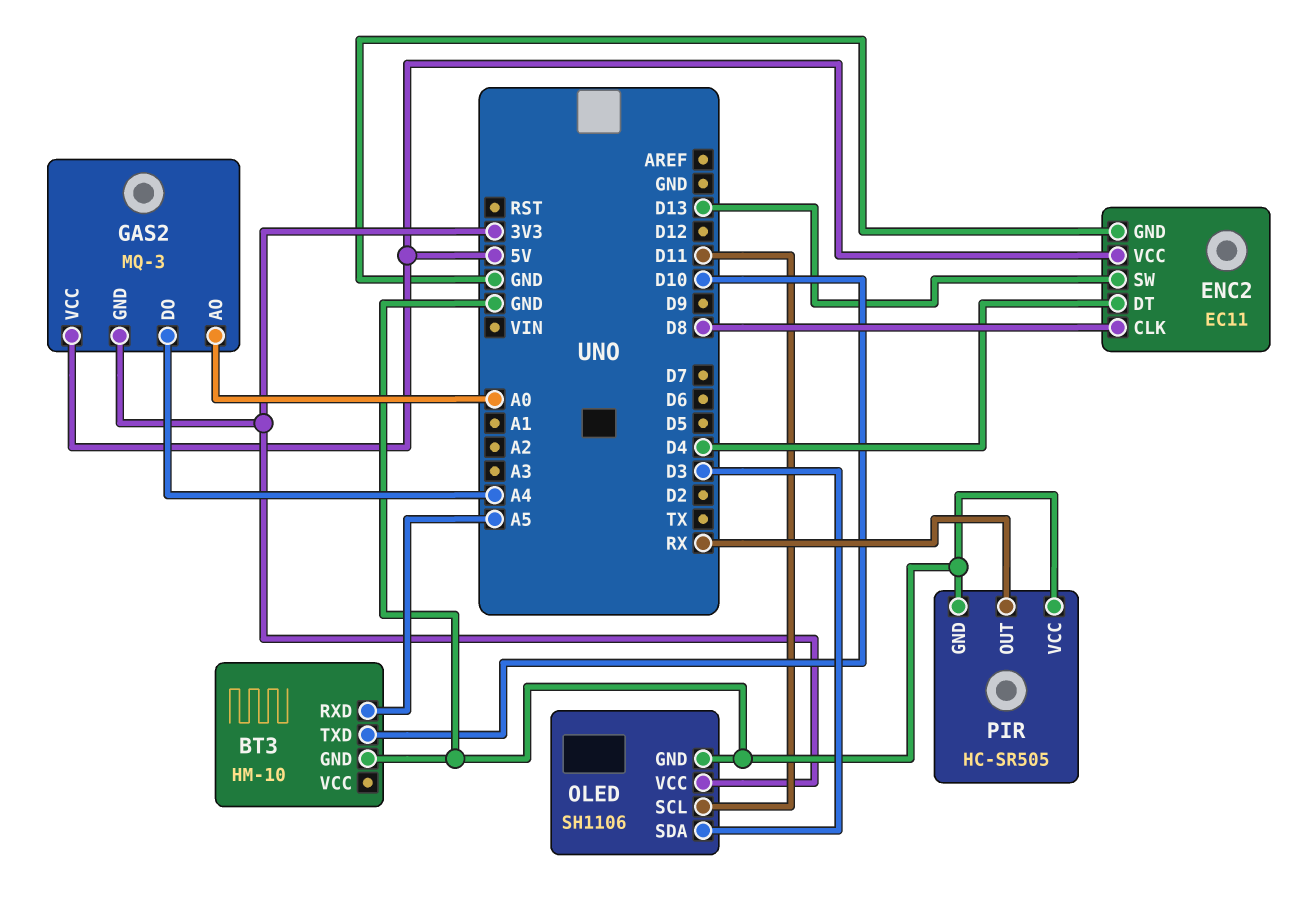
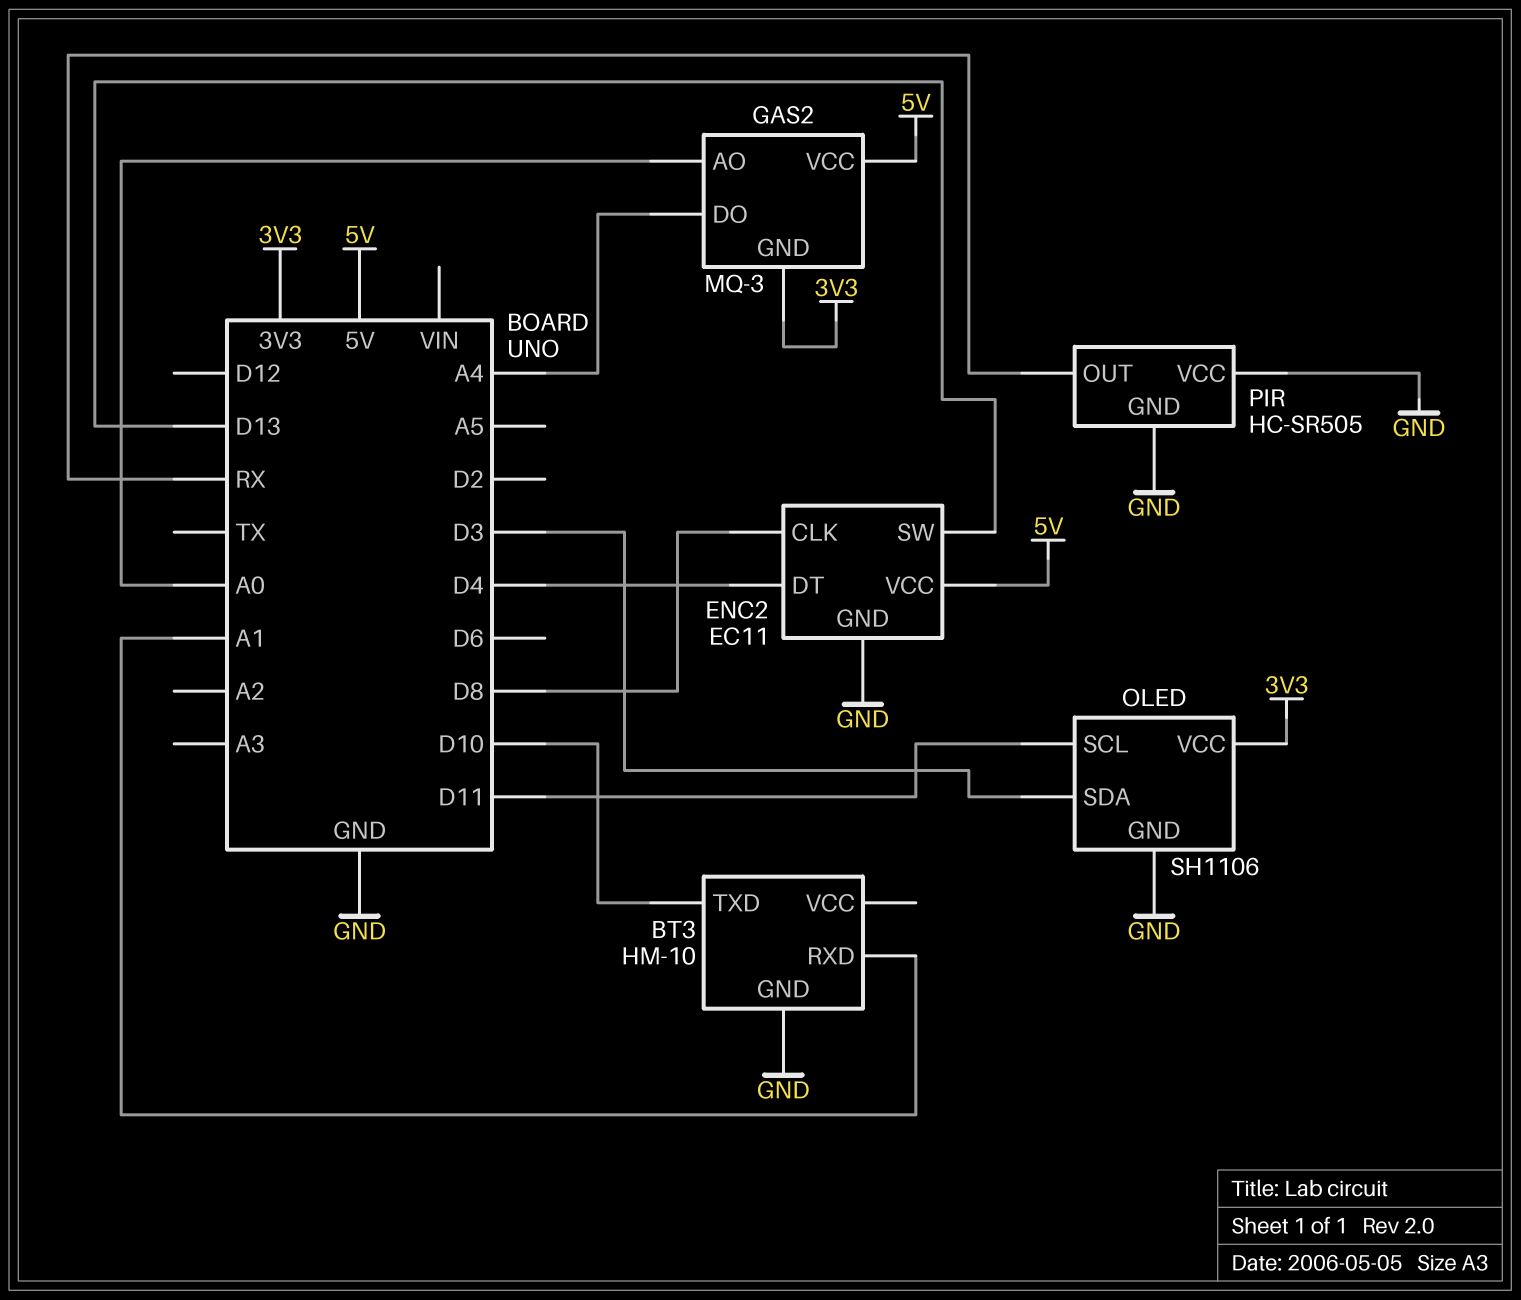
BT3 pin RXD: A5 -> A1

